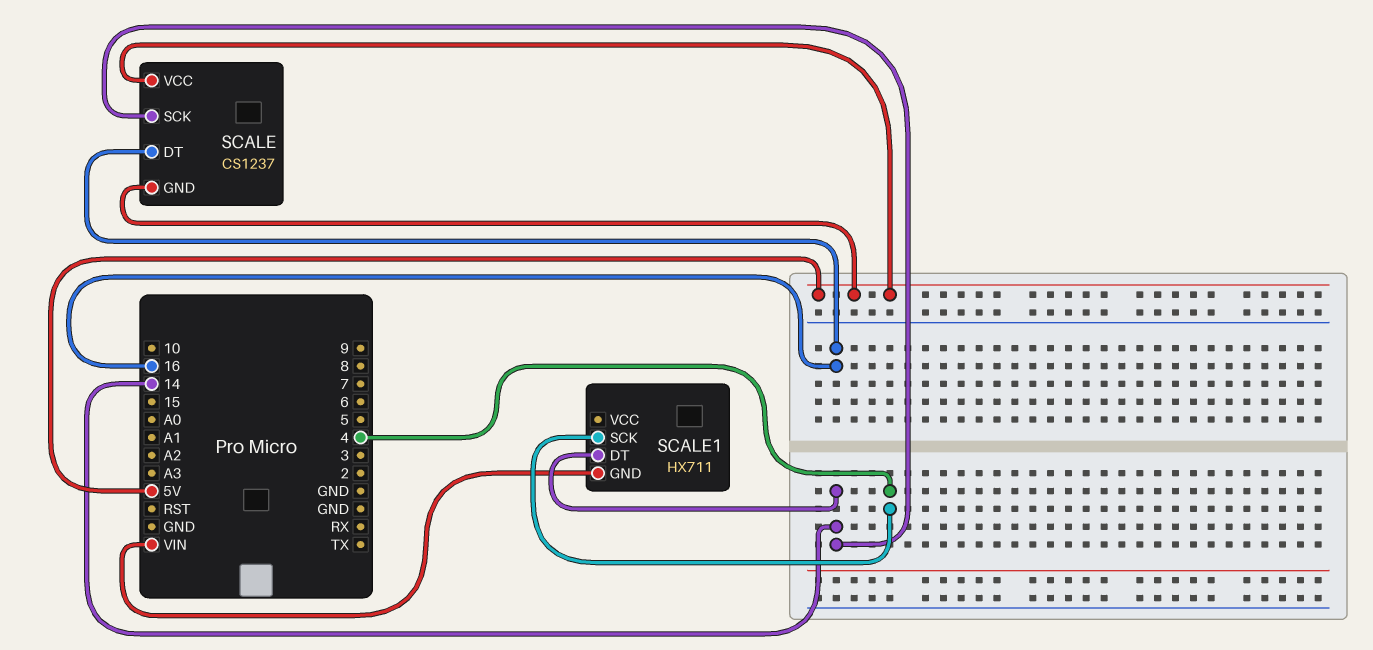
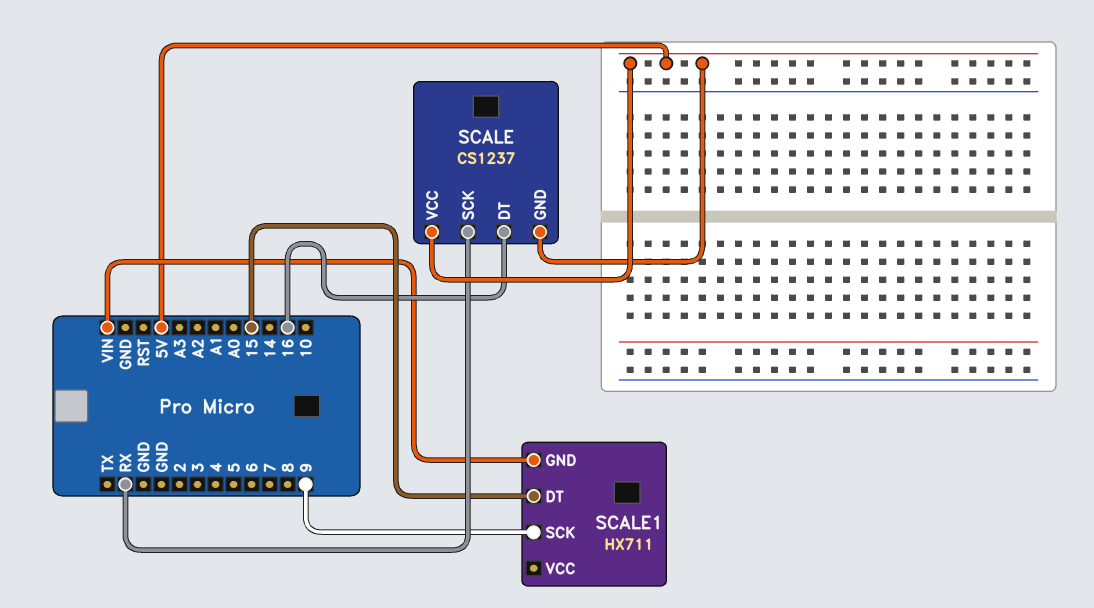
SCALE pin SCK: 14 -> RX
SCALE1 pin DT: 14 -> 15
SCALE1 pin SCK: 4 -> 9

